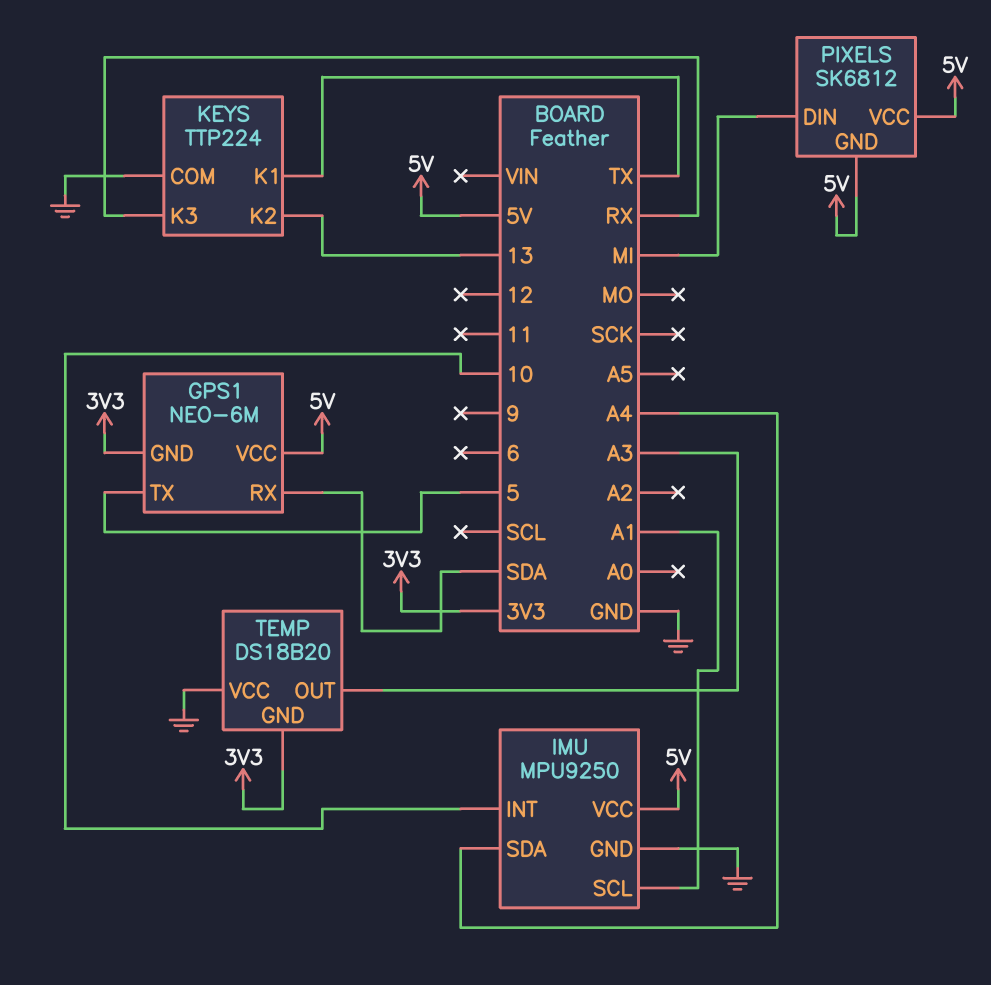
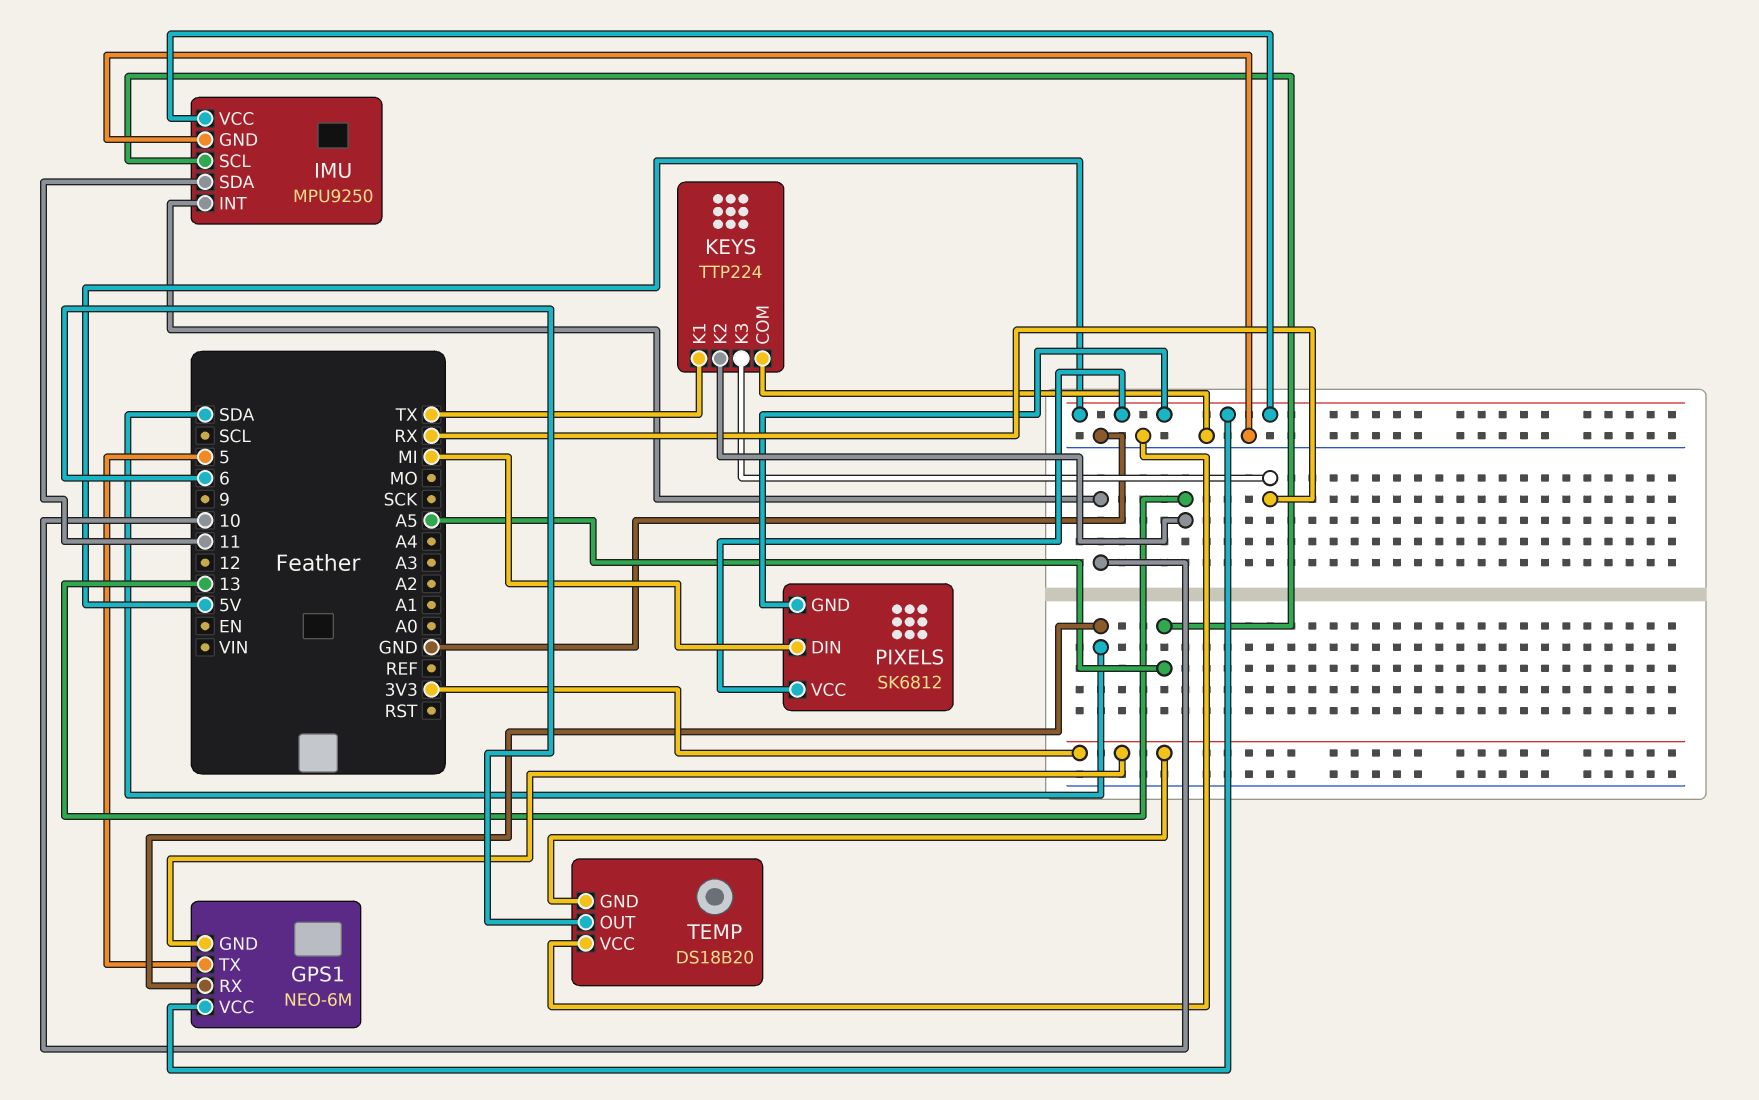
IMU pin SCL: A1 -> A5
IMU pin SDA: A4 -> 11
TEMP pin OUT: A3 -> 6

